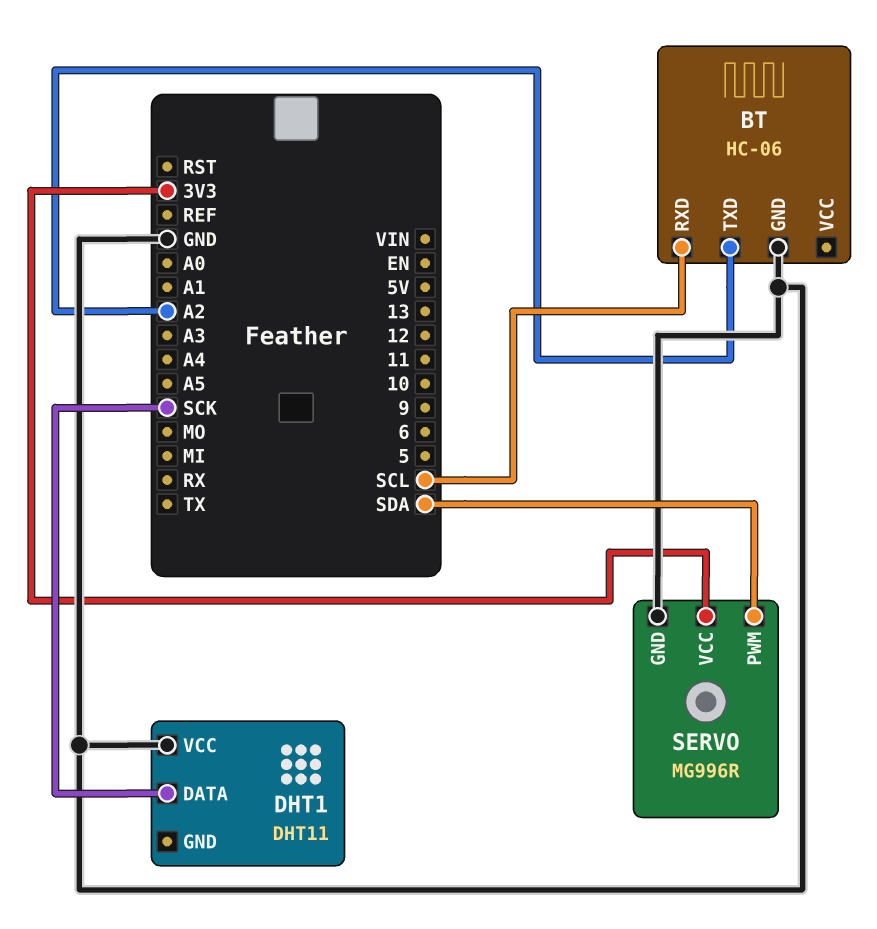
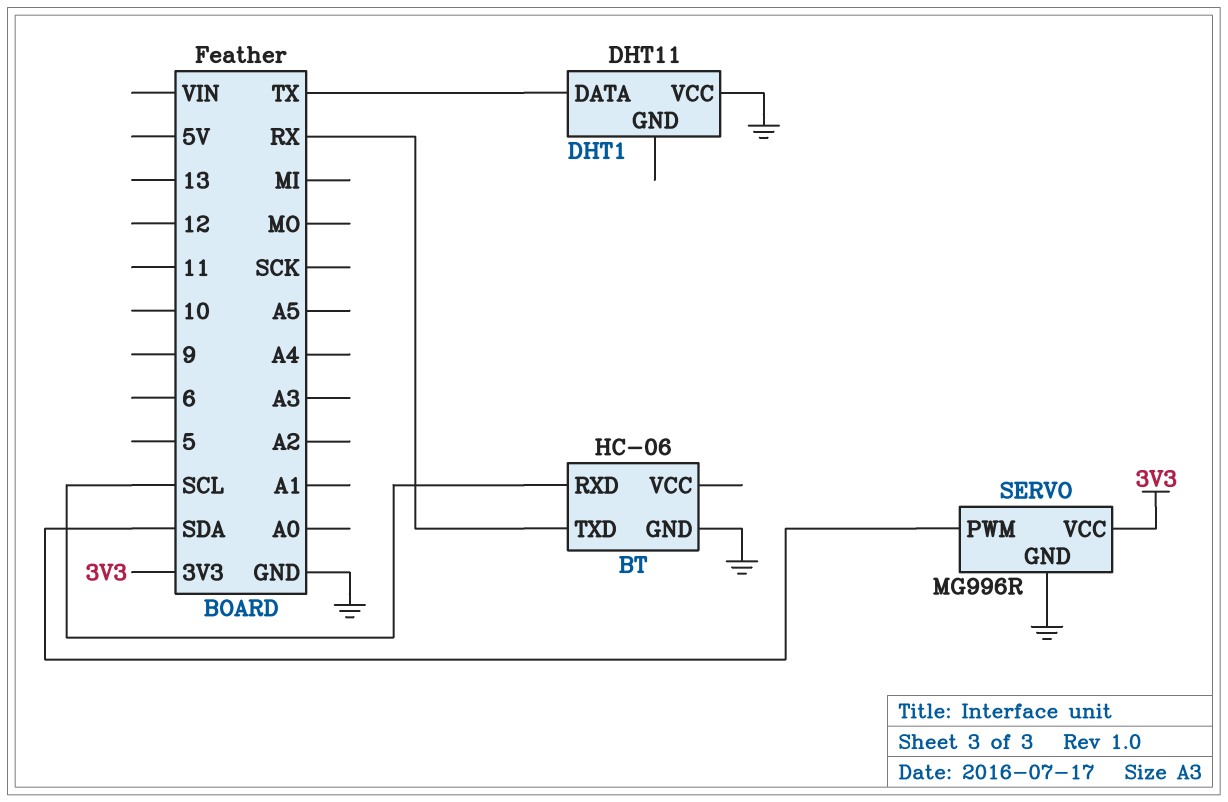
BT pin TXD: A2 -> RX
DHT1 pin DATA: SCK -> TX

